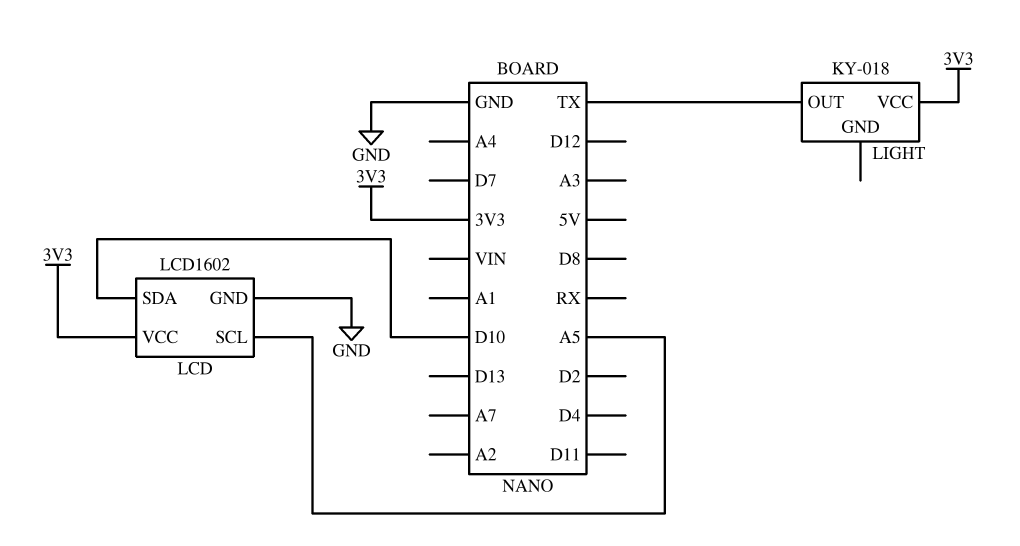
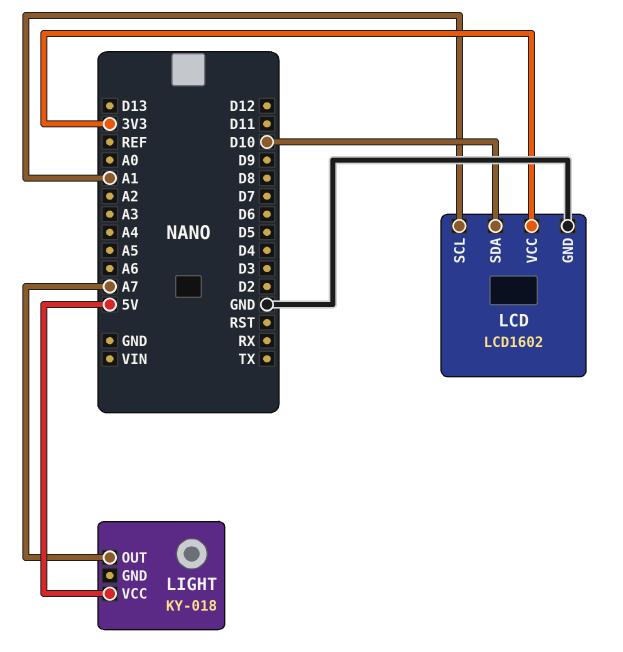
LCD pin SCL: A5 -> A1
LIGHT pin OUT: TX -> A7
LIGHT pin VCC: 3V3 -> 5V

